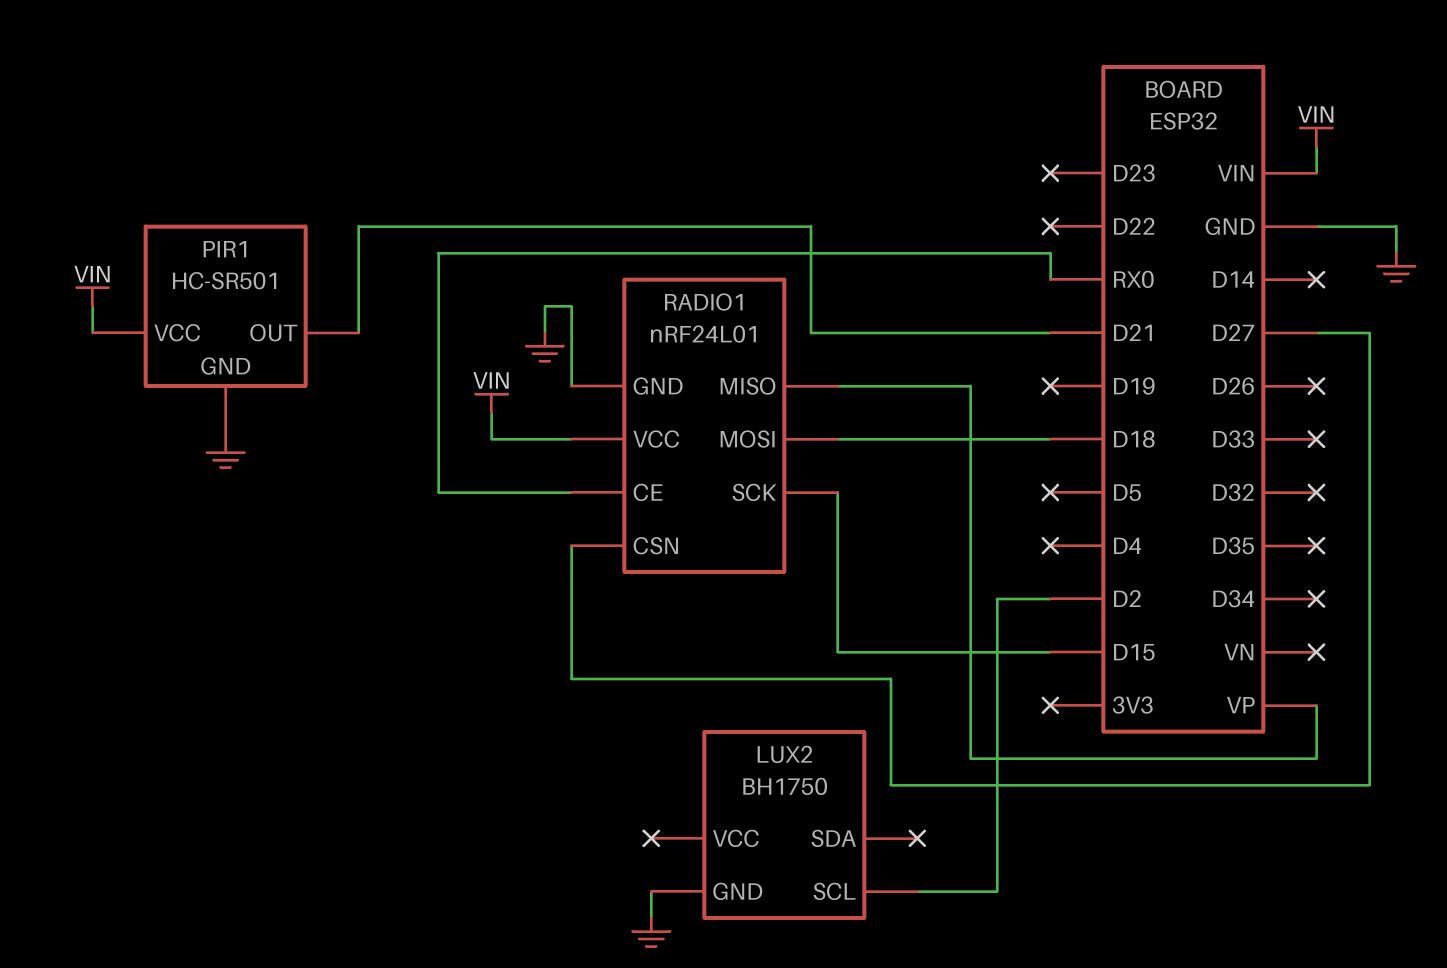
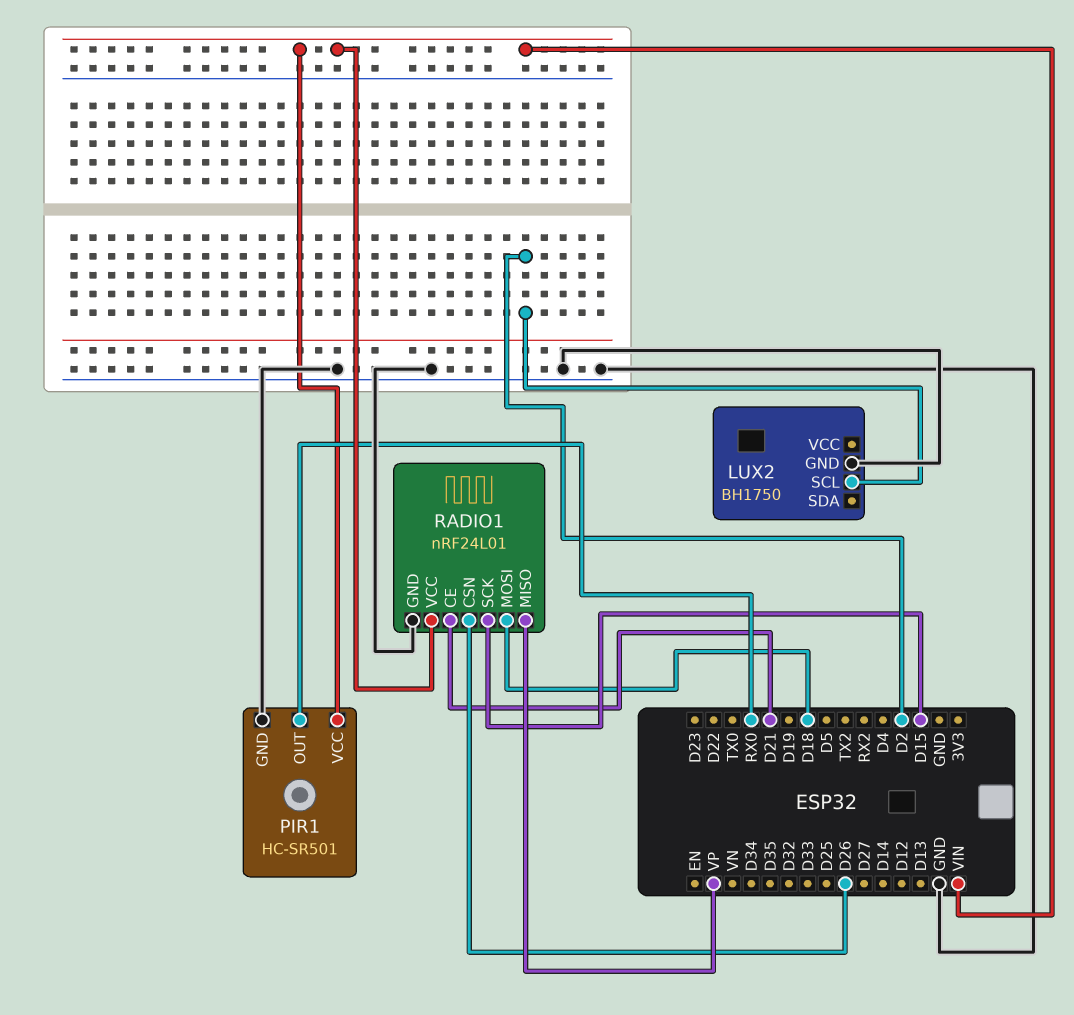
PIR1 pin OUT: D21 -> RX0
RADIO1 pin CE: RX0 -> D21
RADIO1 pin CSN: D27 -> D26

